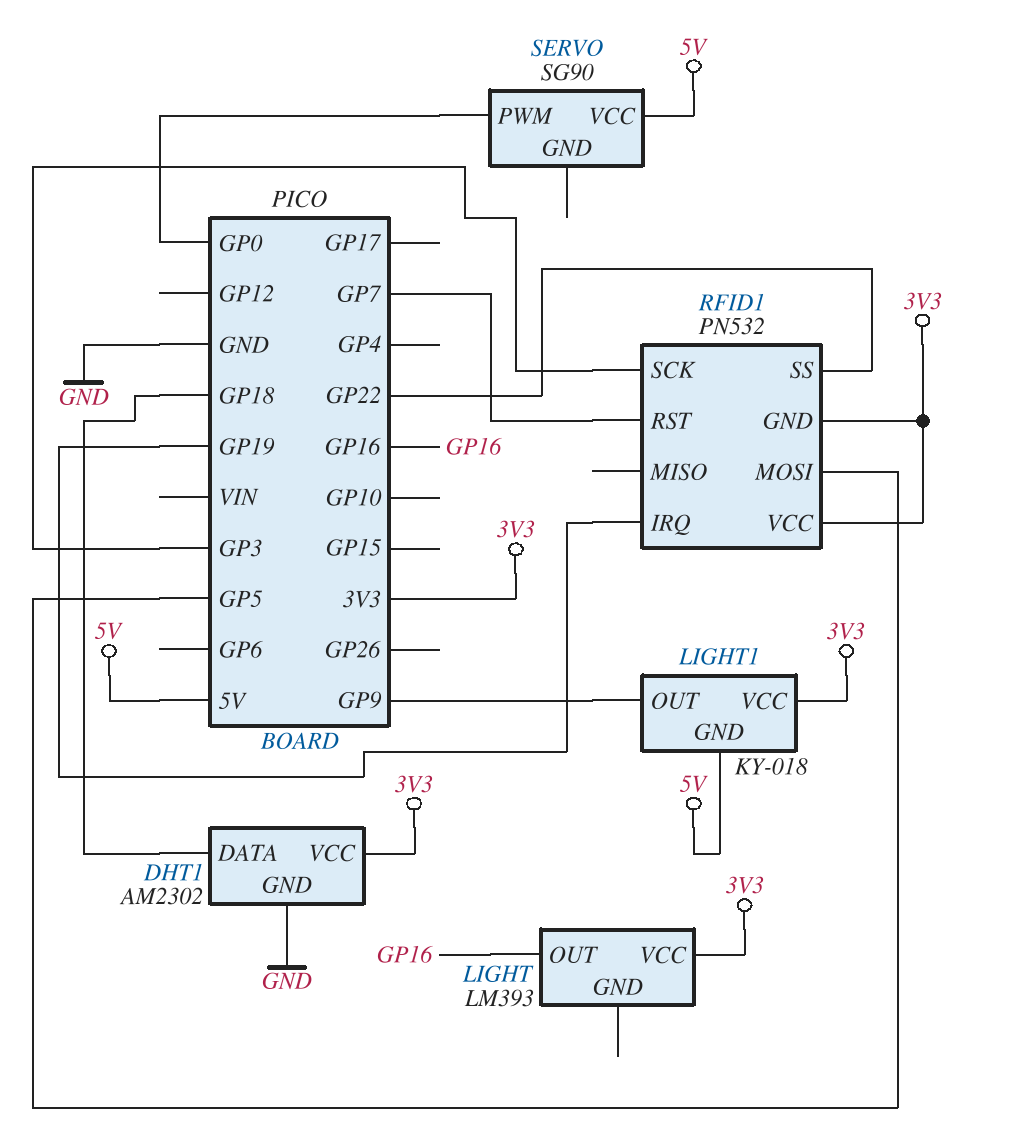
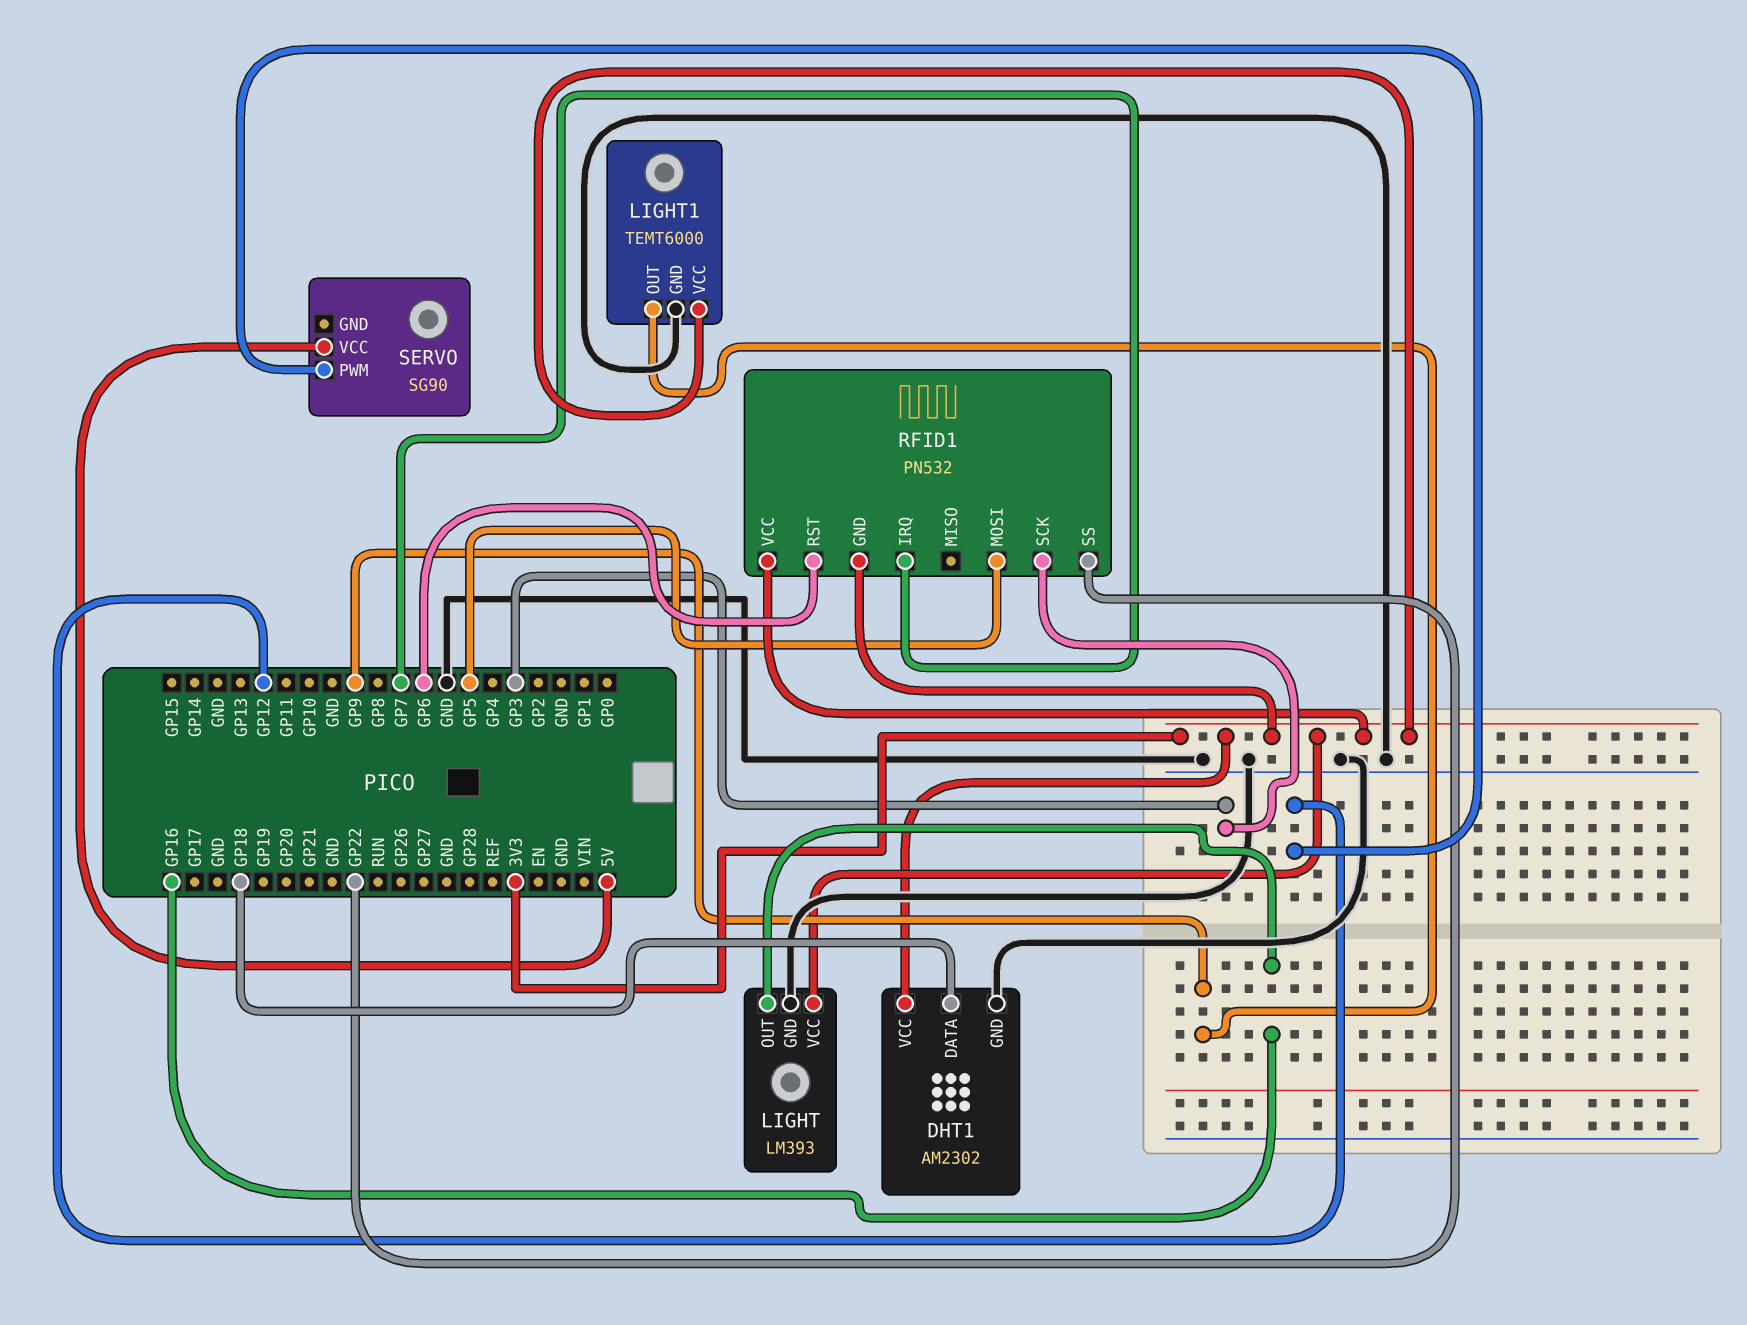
LIGHT pin GND: none -> GND
LIGHT1: KY-018 -> TEMT6000
LIGHT1 pin GND: 5V -> GND
RFID1 pin IRQ: GP19 -> GP7
RFID1 pin RST: GP7 -> GP6
SERVO pin PWM: GP0 -> GP12

